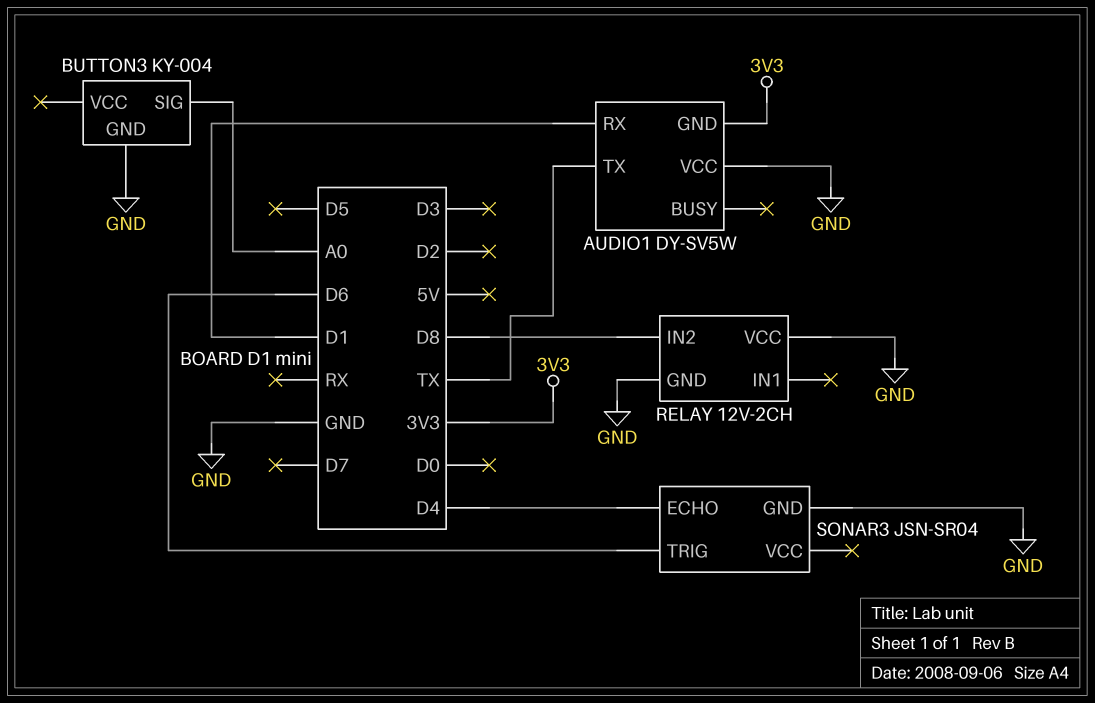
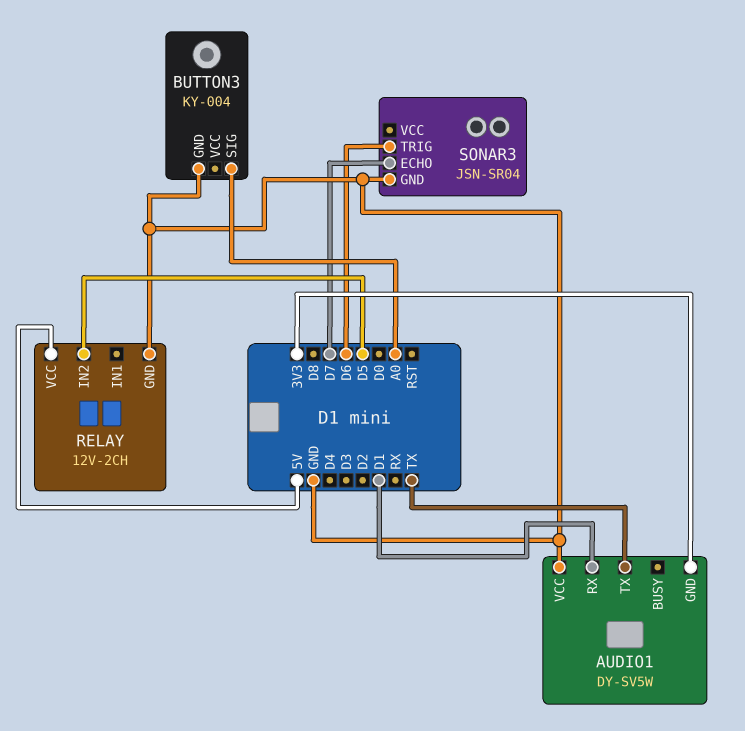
RELAY pin IN2: D8 -> D5
RELAY pin VCC: GND -> 5V
SONAR3 pin ECHO: D4 -> D7

